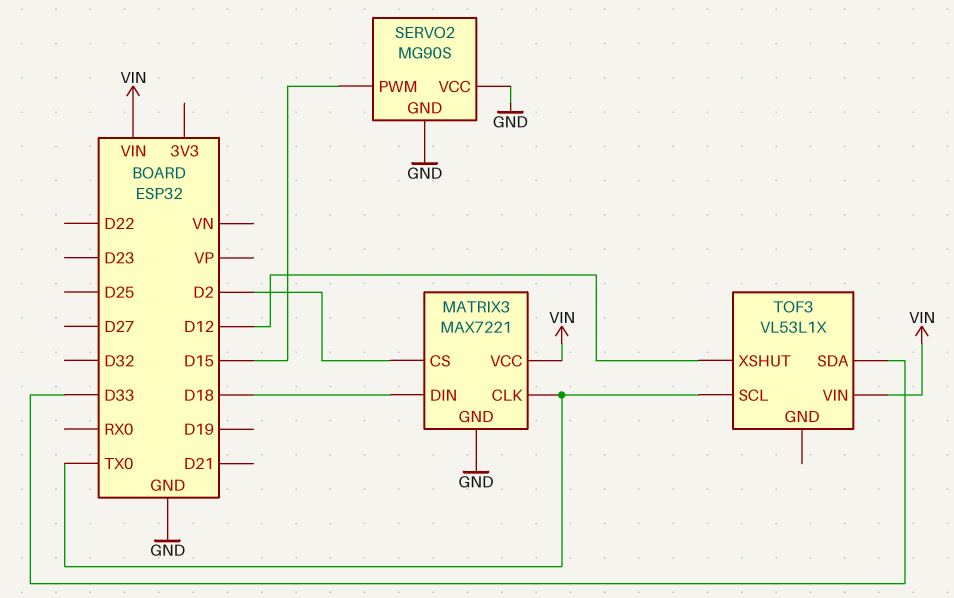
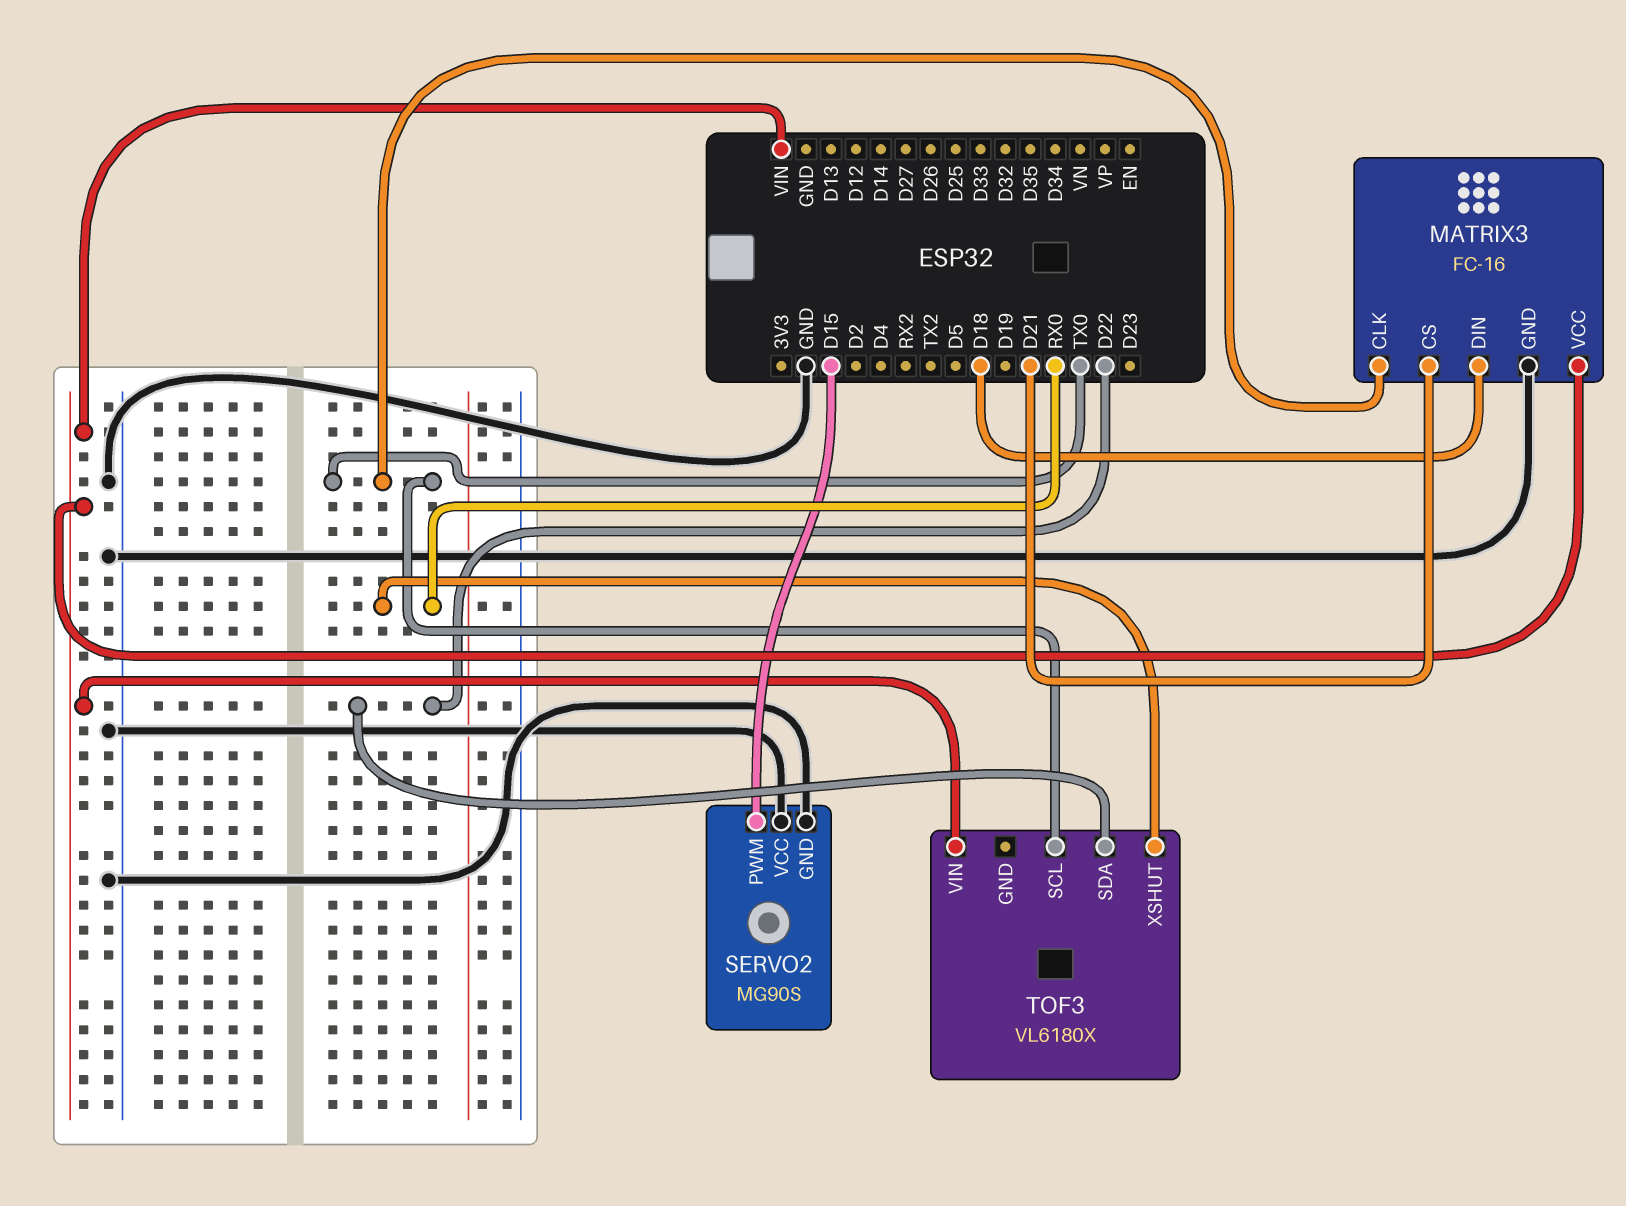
MATRIX3: MAX7221 -> FC-16
MATRIX3 pin CS: D2 -> D21
TOF3: VL53L1X -> VL6180X
TOF3 pin SDA: D33 -> D22
TOF3 pin XSHUT: D12 -> RX0

